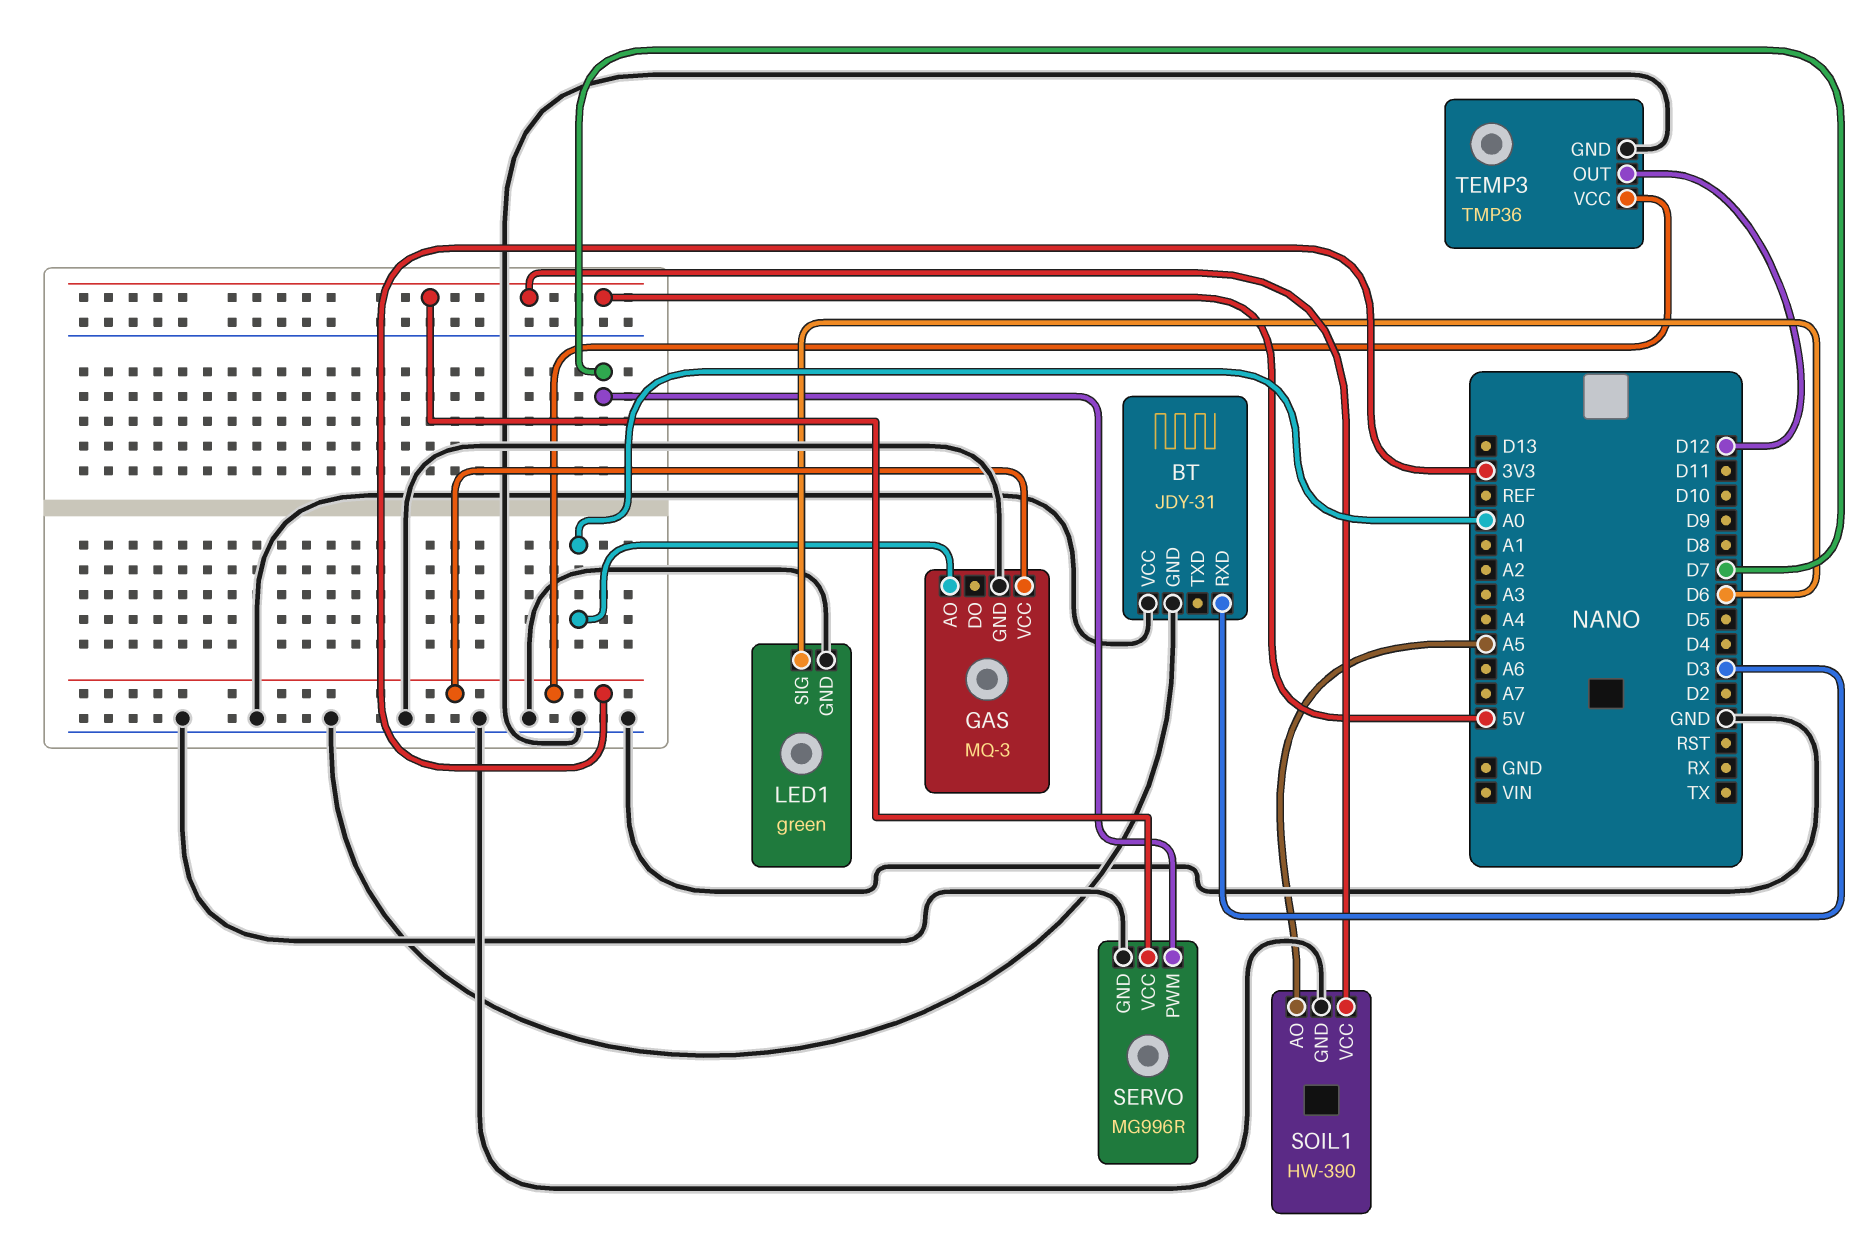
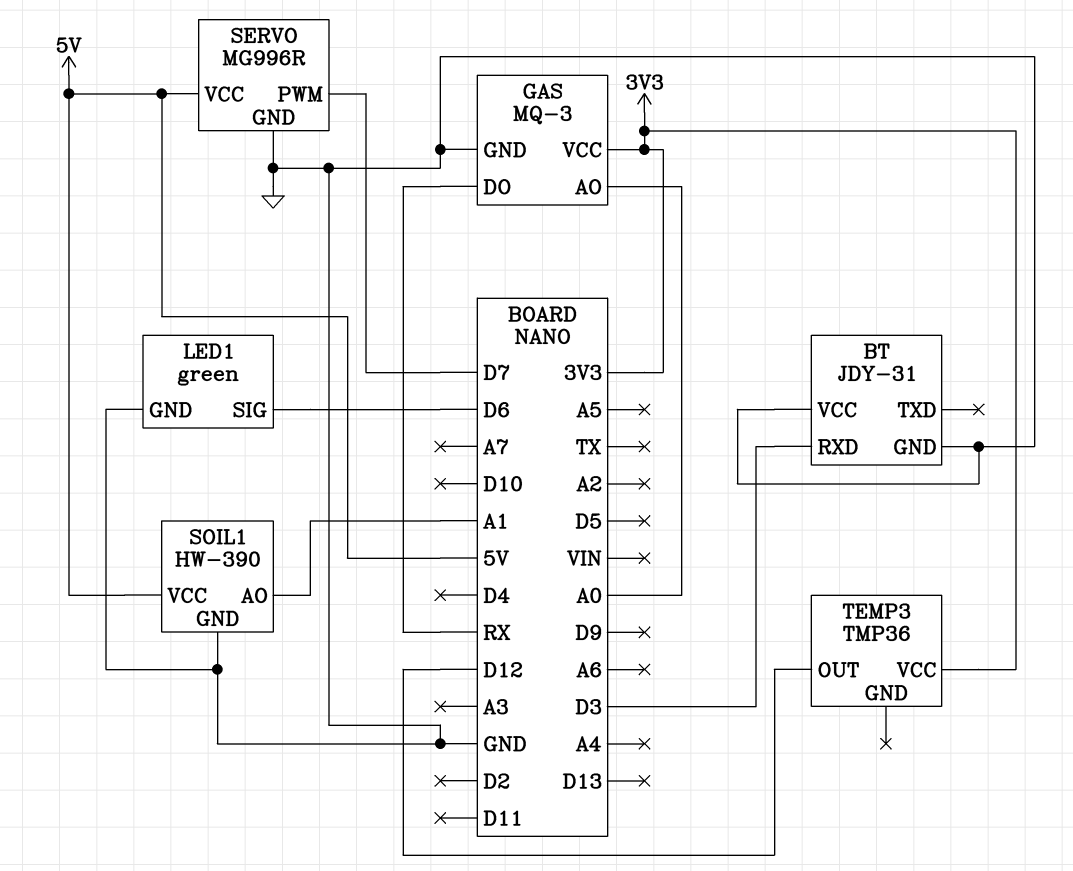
GAS pin DO: none -> RX
SOIL1 pin AO: A5 -> A1
TEMP3 pin GND: GND -> none

